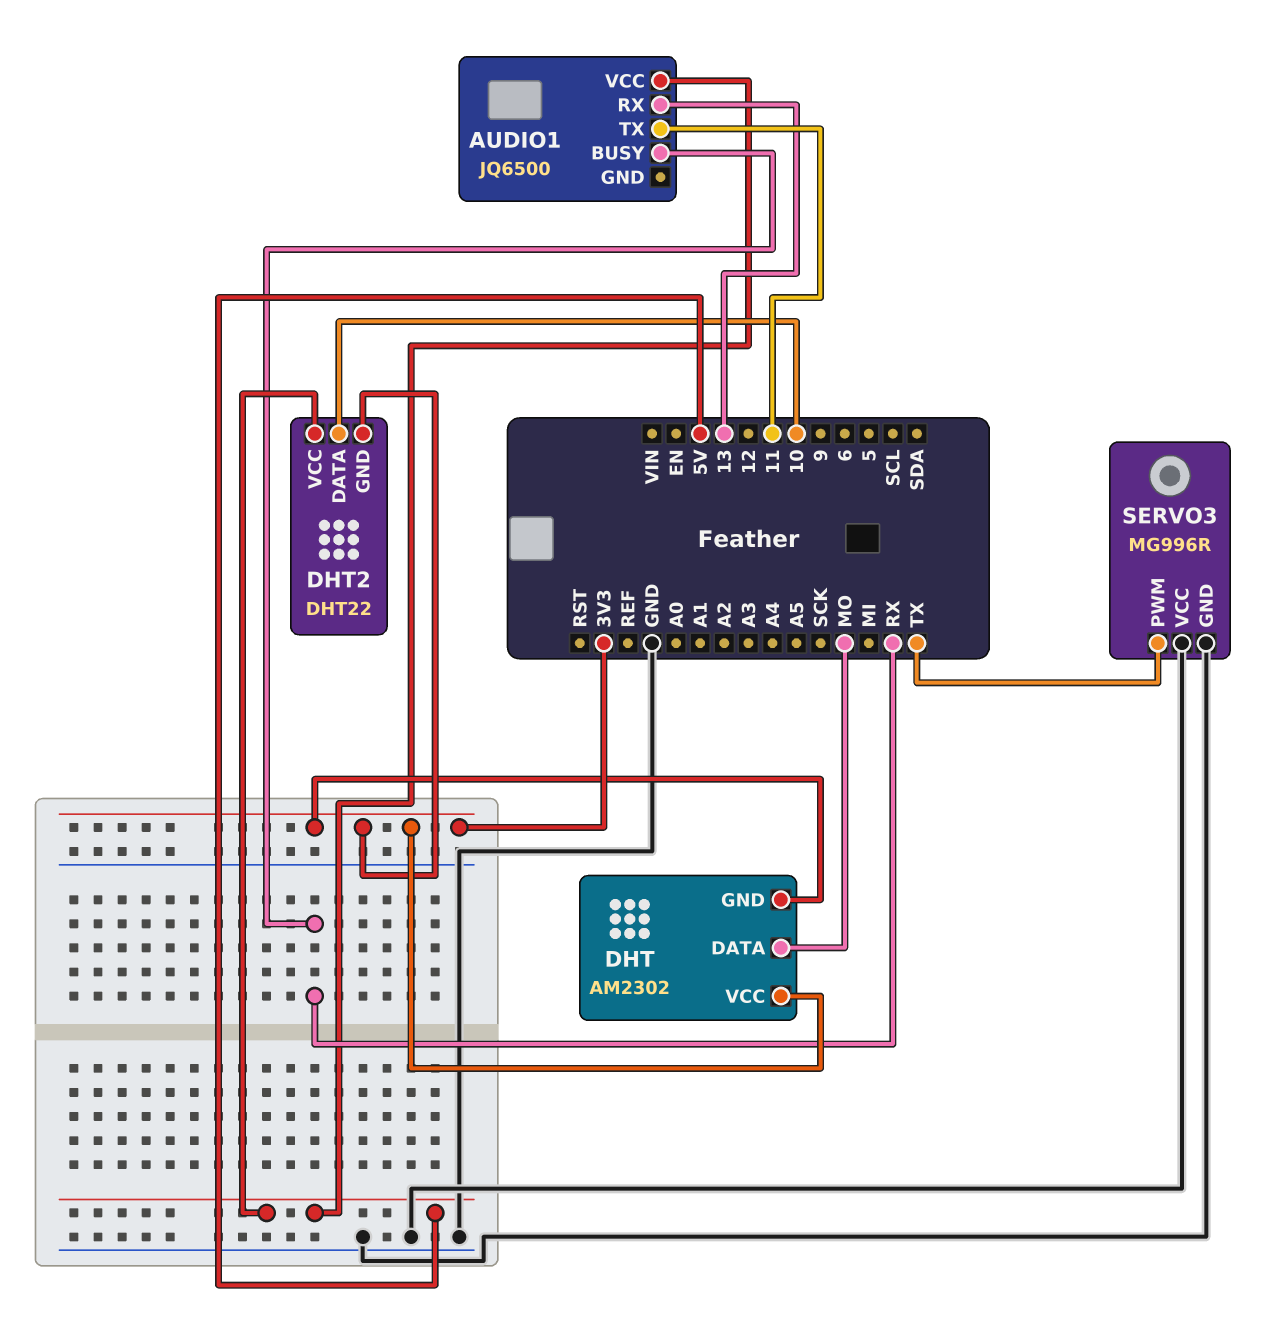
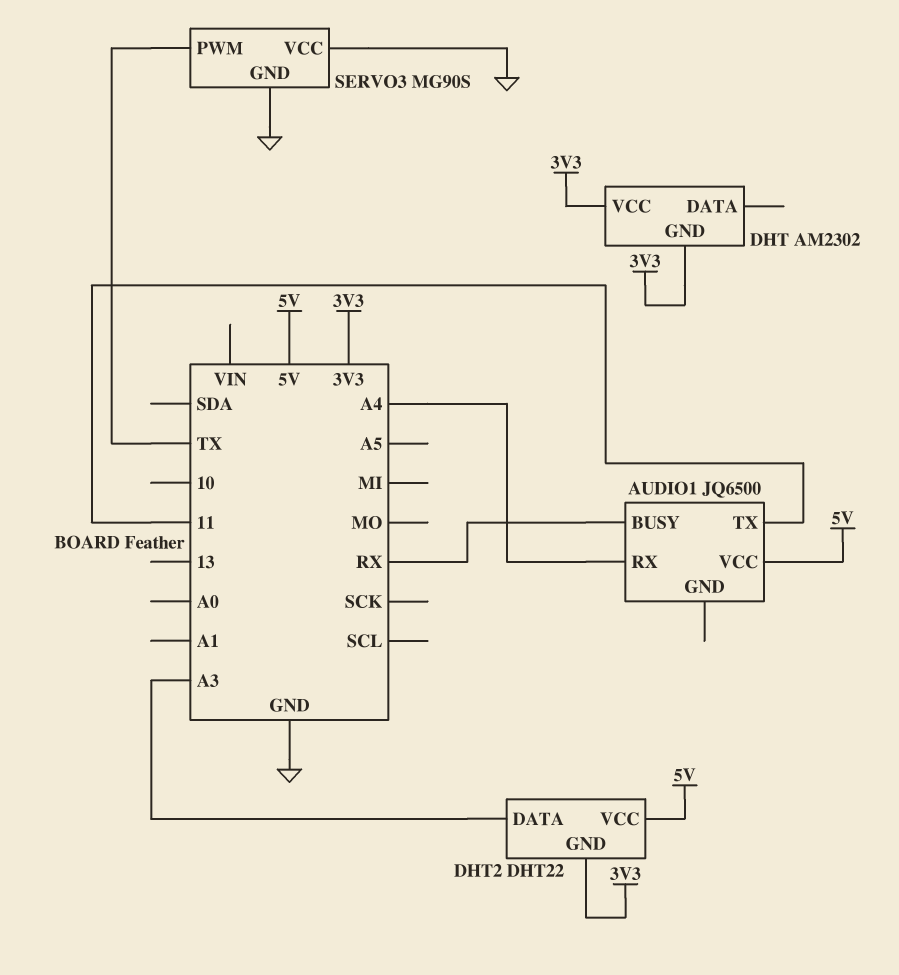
AUDIO1 pin RX: 13 -> A4
DHT pin DATA: MO -> none
DHT2 pin DATA: 10 -> A3
SERVO3: MG996R -> MG90S

